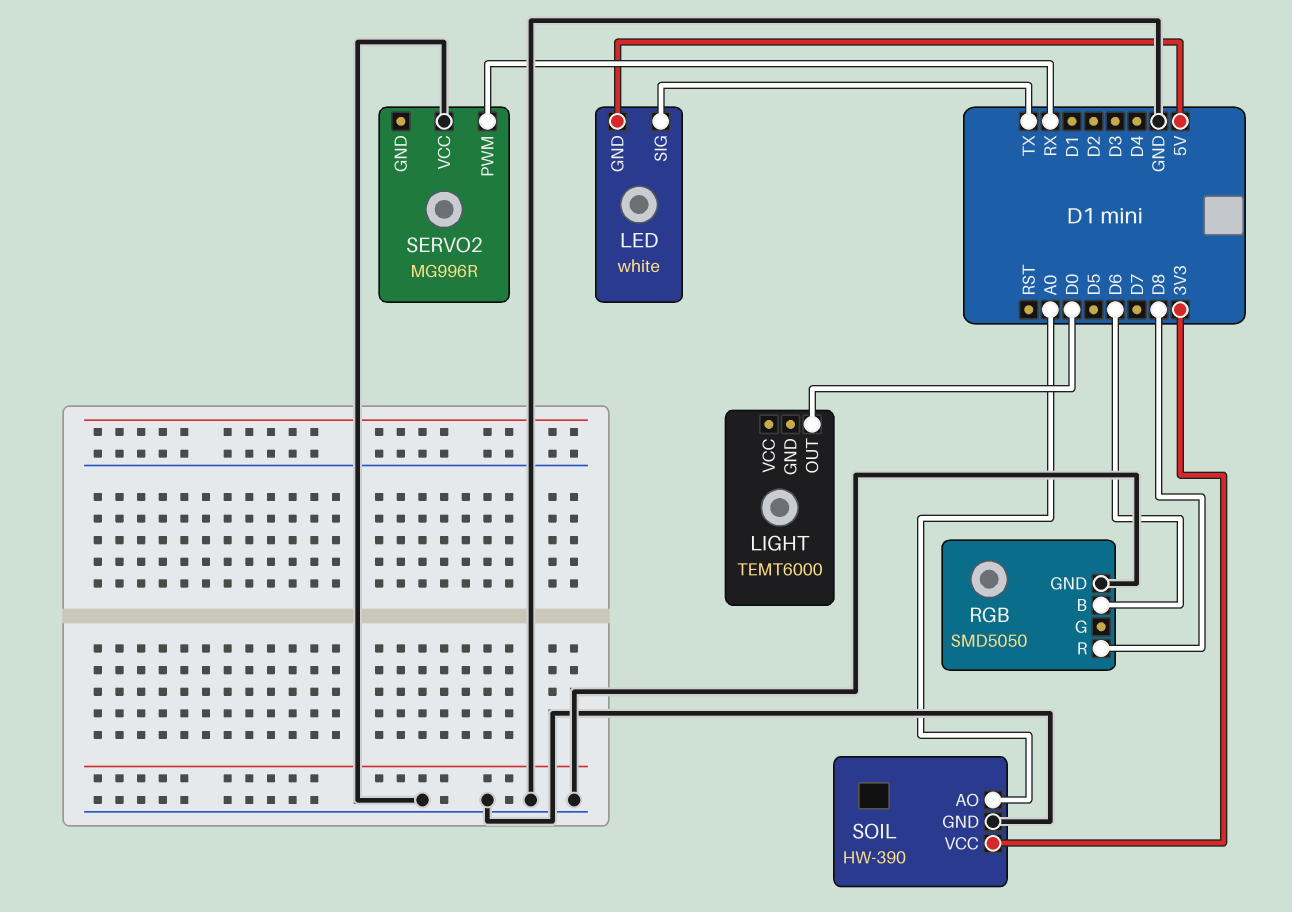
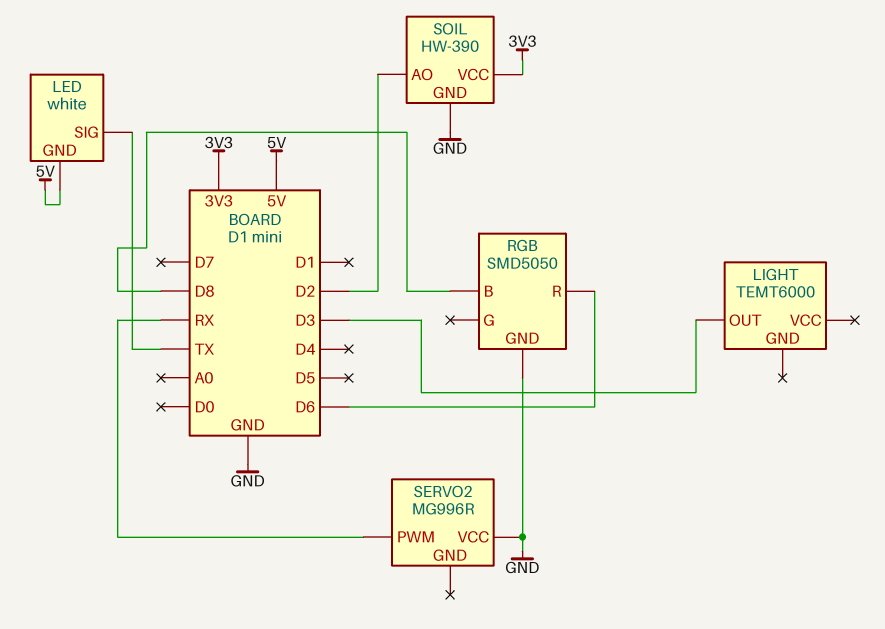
LIGHT pin OUT: D0 -> D3
RGB pin B: D6 -> D8
RGB pin R: D8 -> D6
SOIL pin AO: A0 -> D2

